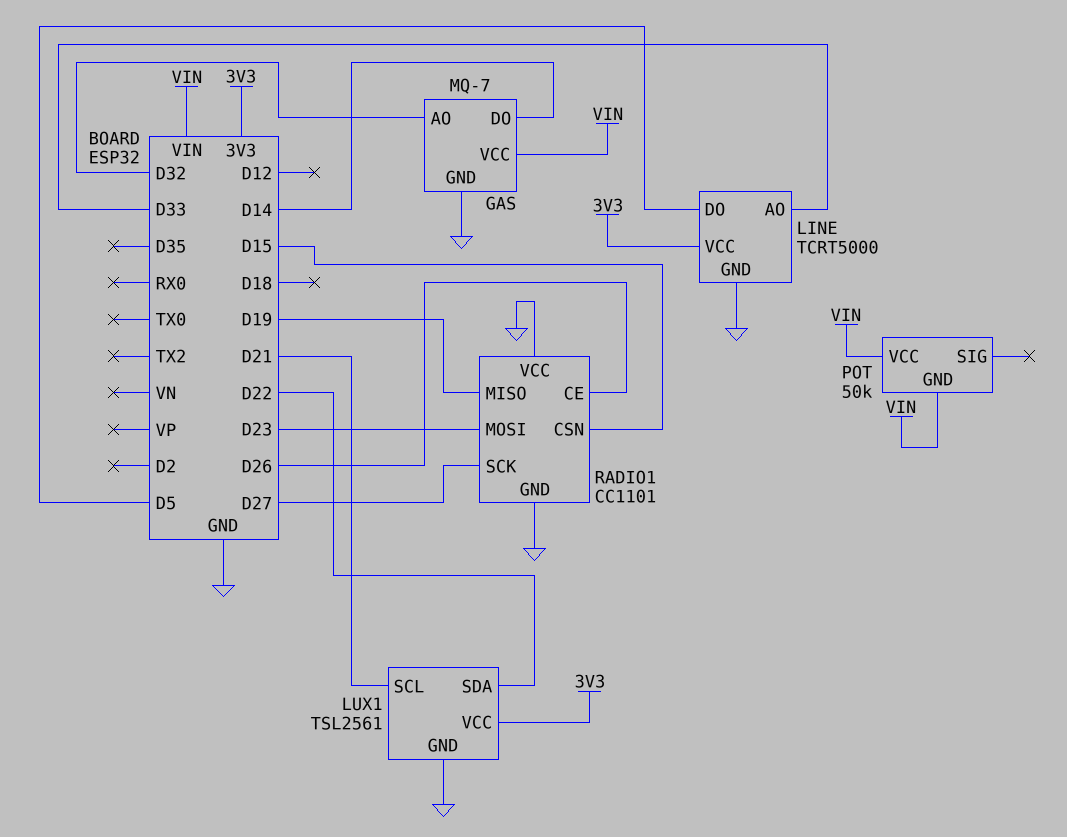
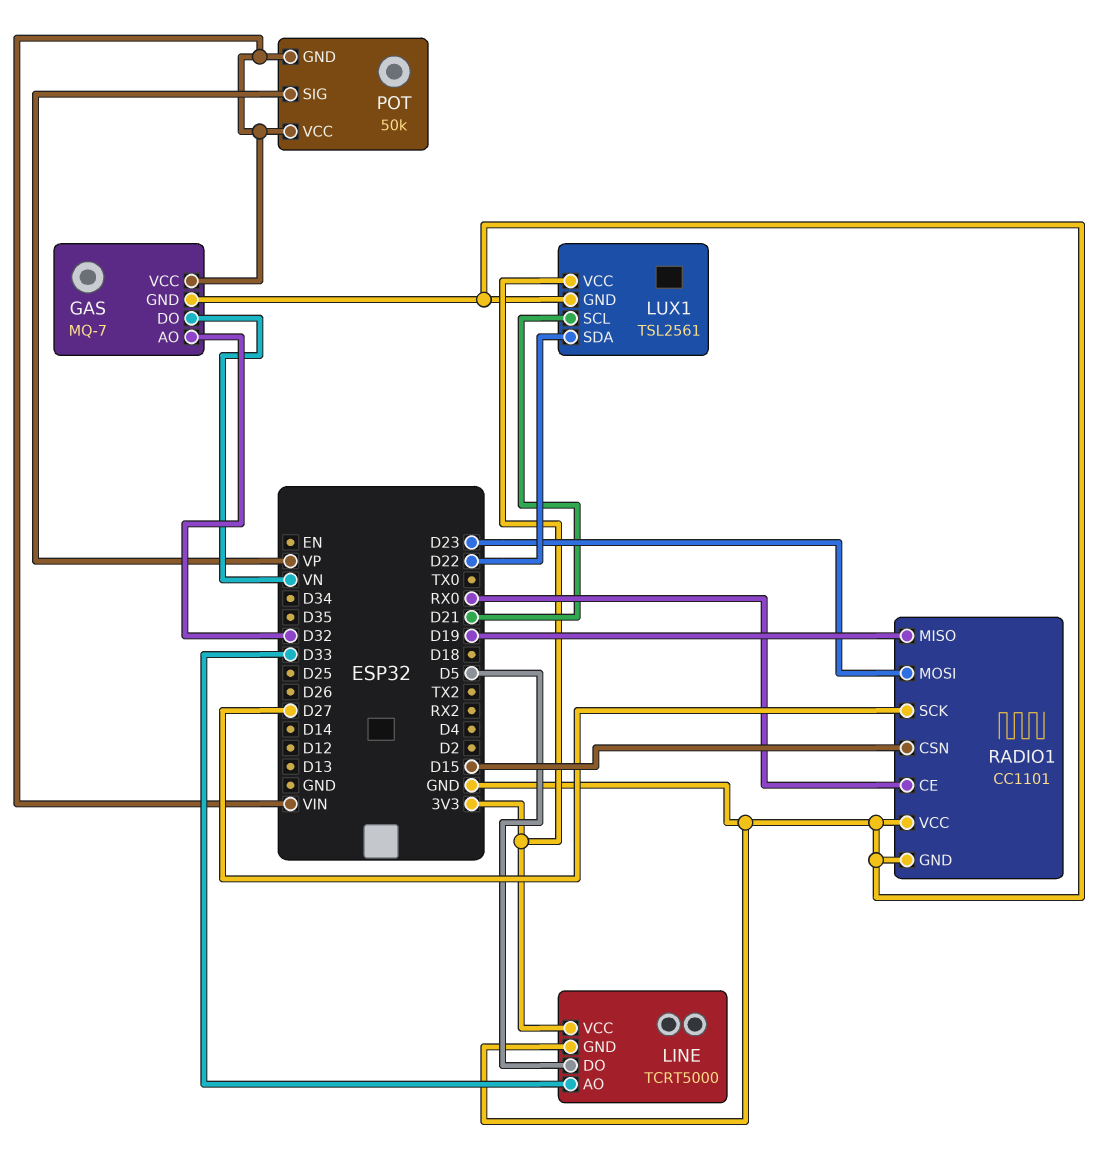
GAS pin DO: D14 -> VN
POT pin SIG: none -> VP
RADIO1 pin CE: D26 -> RX0

